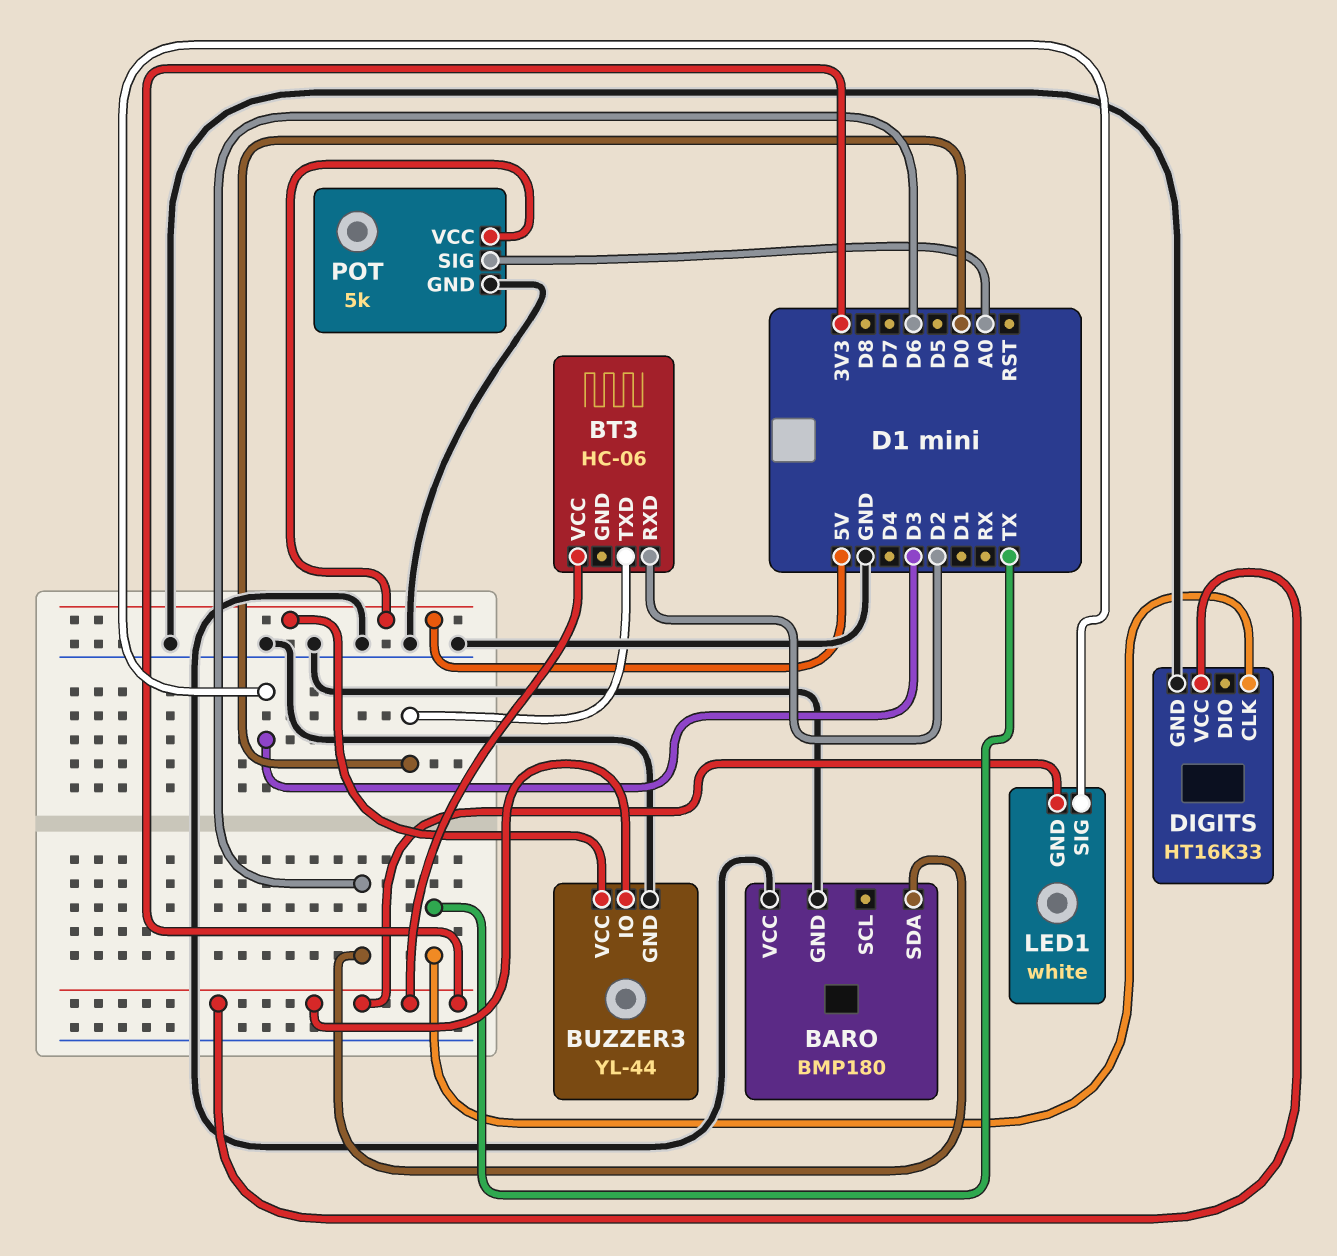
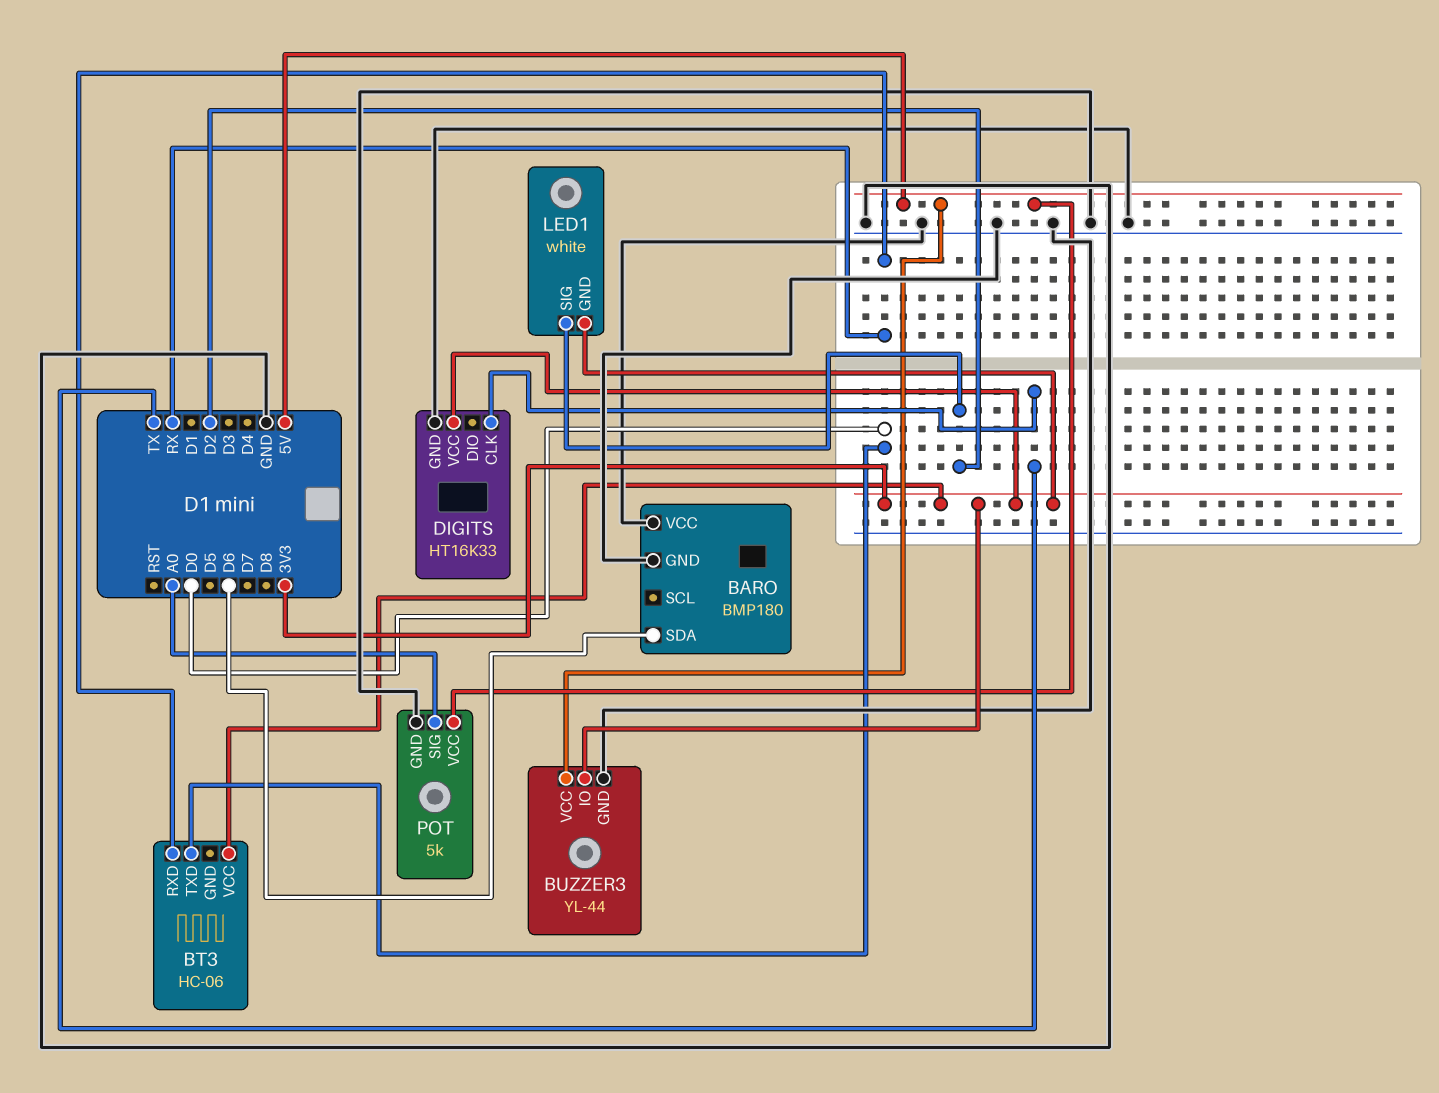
BT3 pin RXD: D2 -> RX
LED1 pin SIG: D3 -> D2

